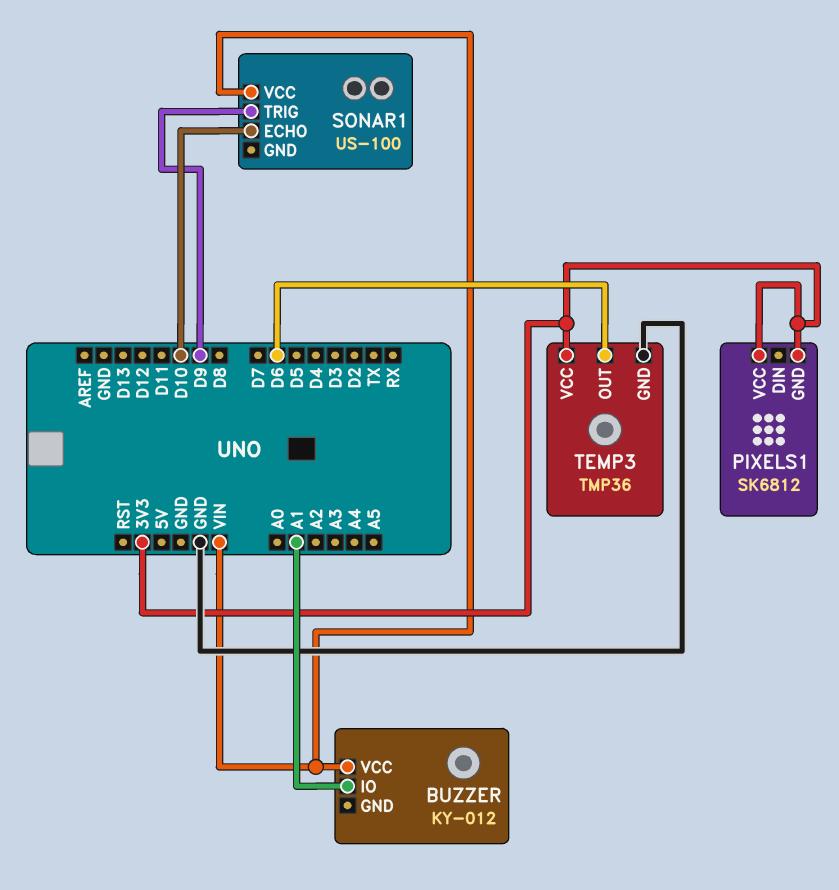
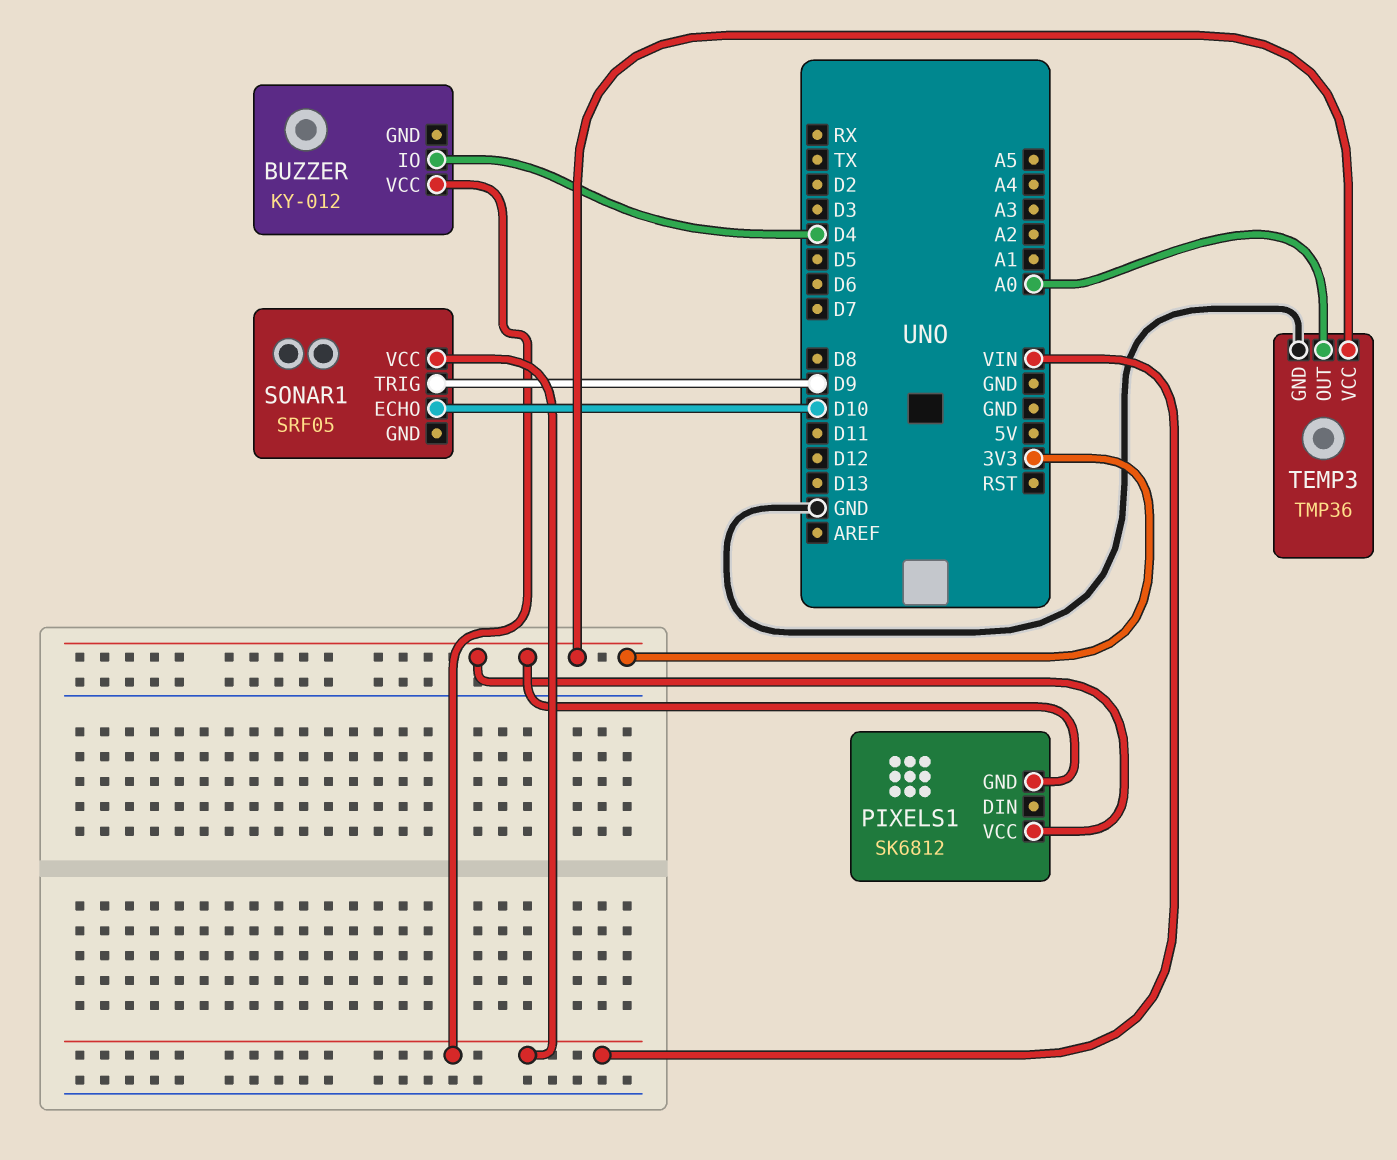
BUZZER pin IO: A1 -> D4
SONAR1: US-100 -> SRF05
TEMP3 pin OUT: D6 -> A0

